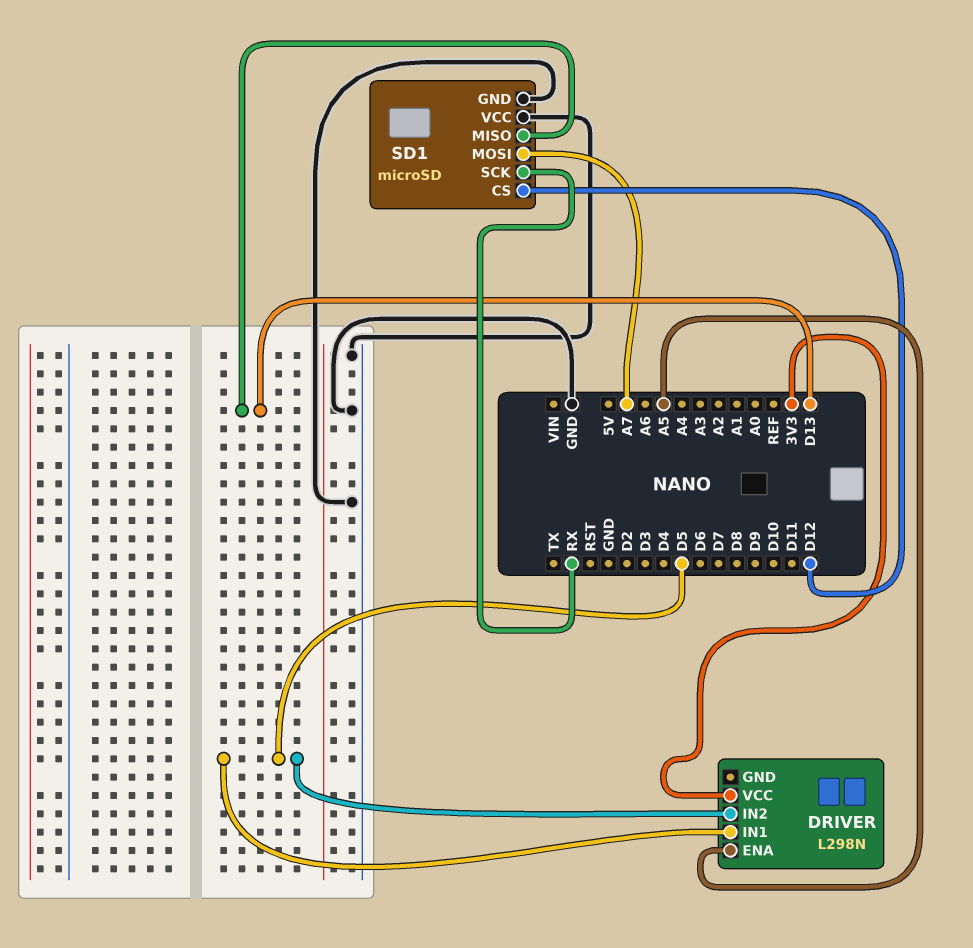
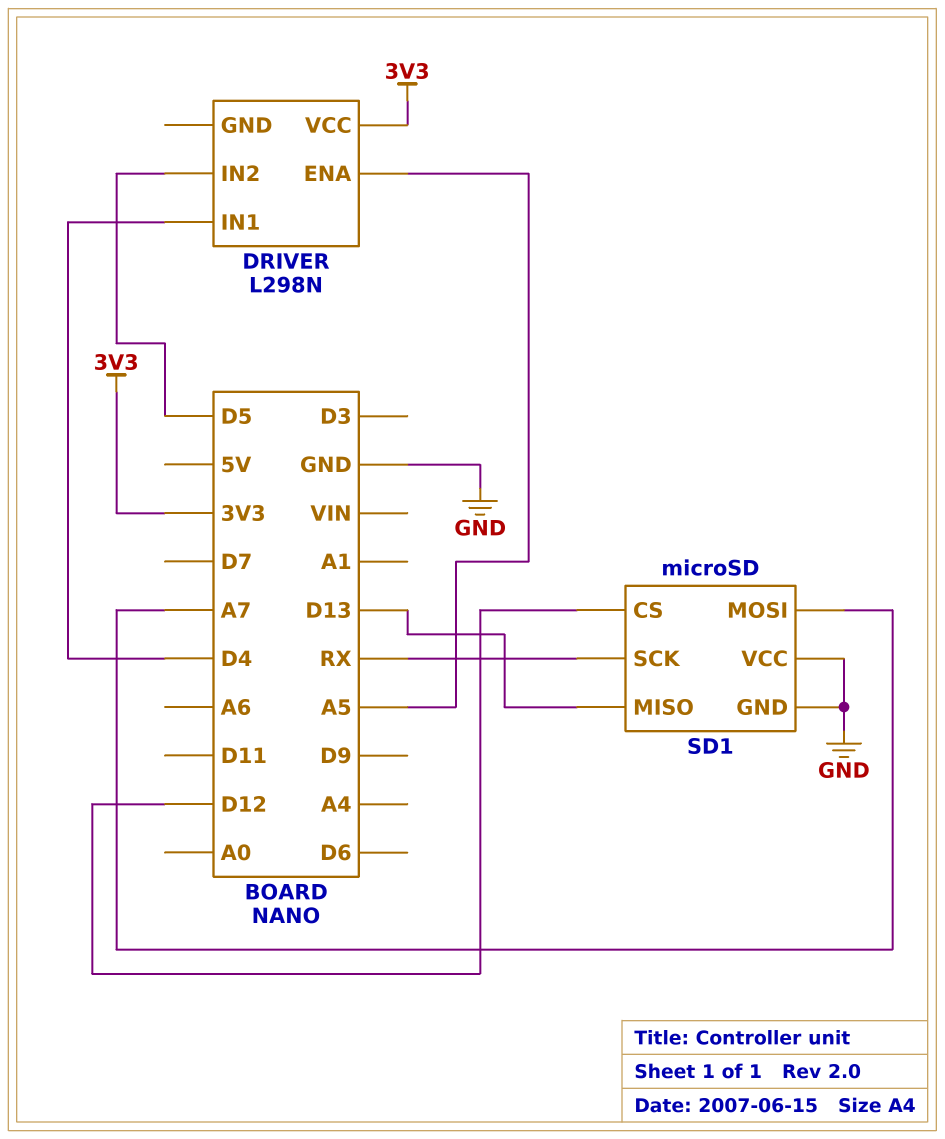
DRIVER pin IN1: D5 -> D4

